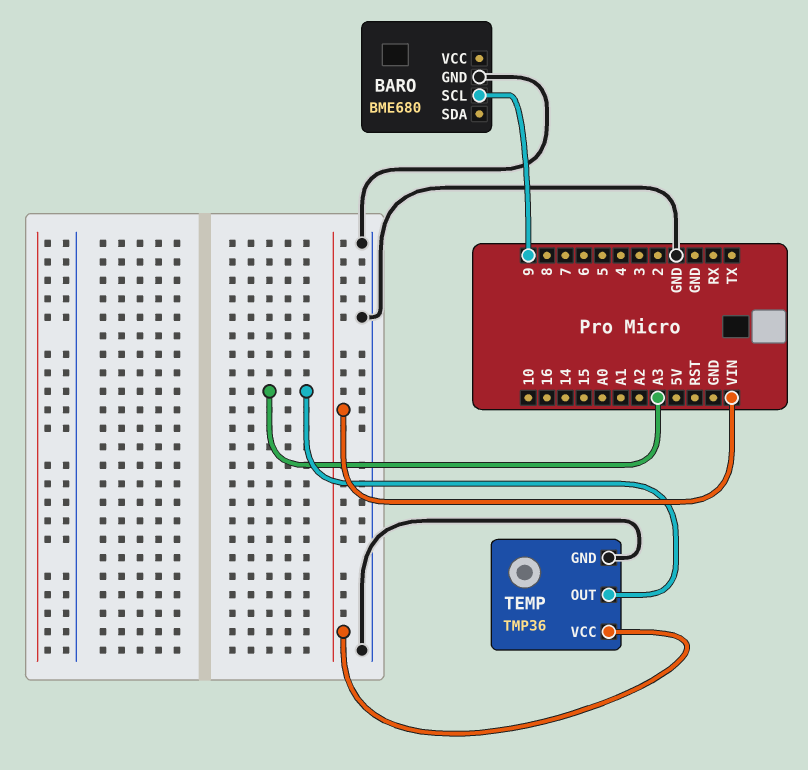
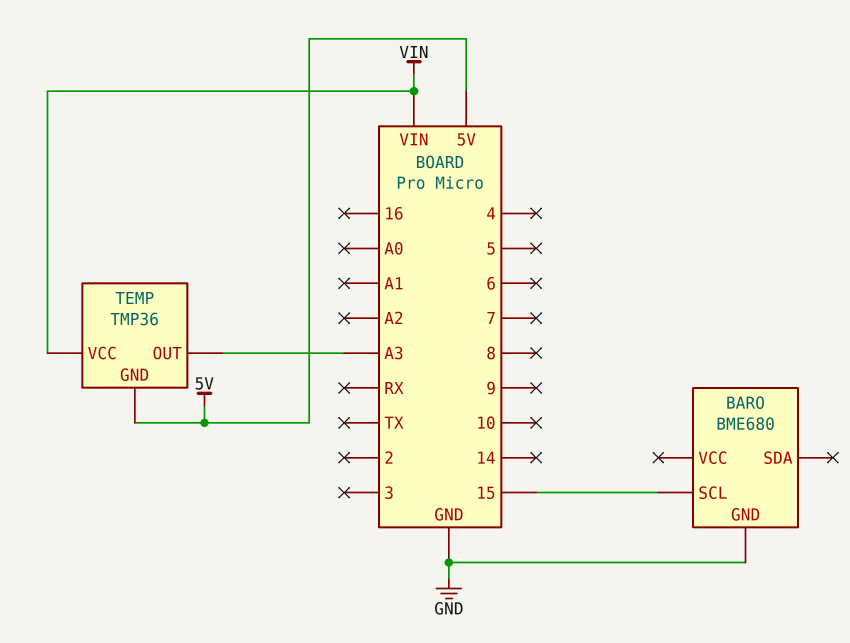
BARO pin SCL: 9 -> 15
TEMP pin GND: GND -> 5V

